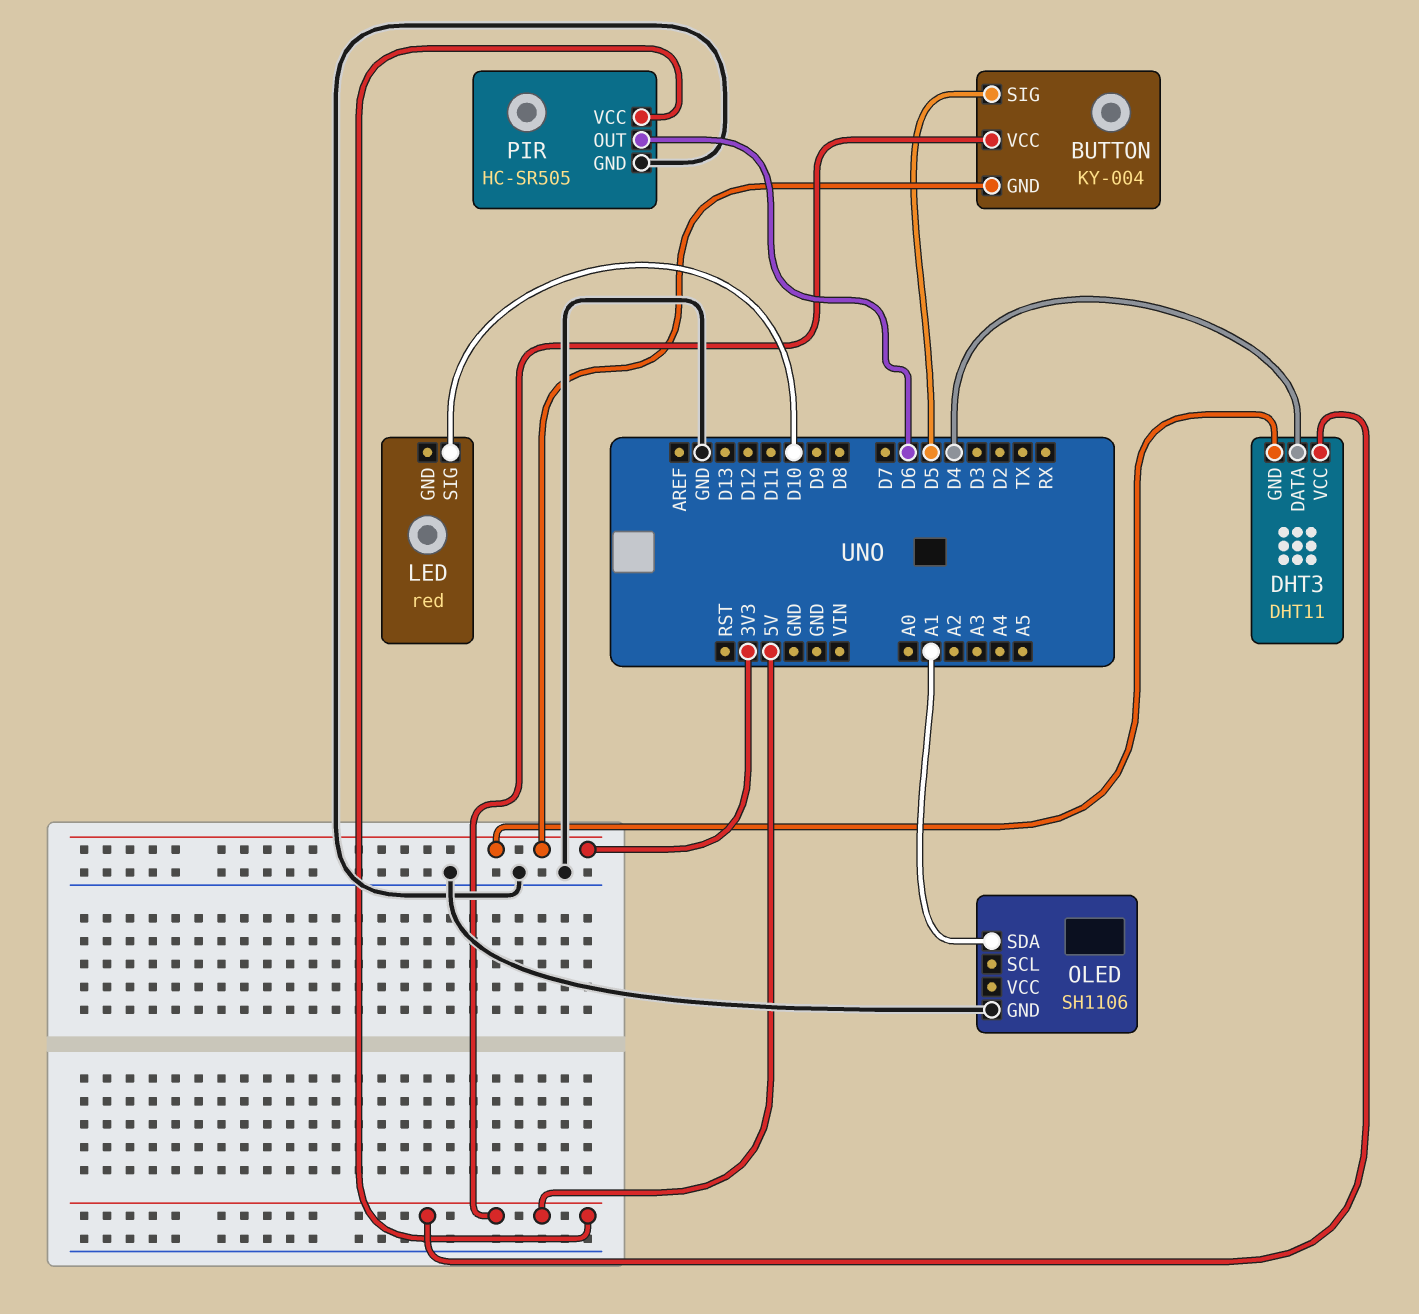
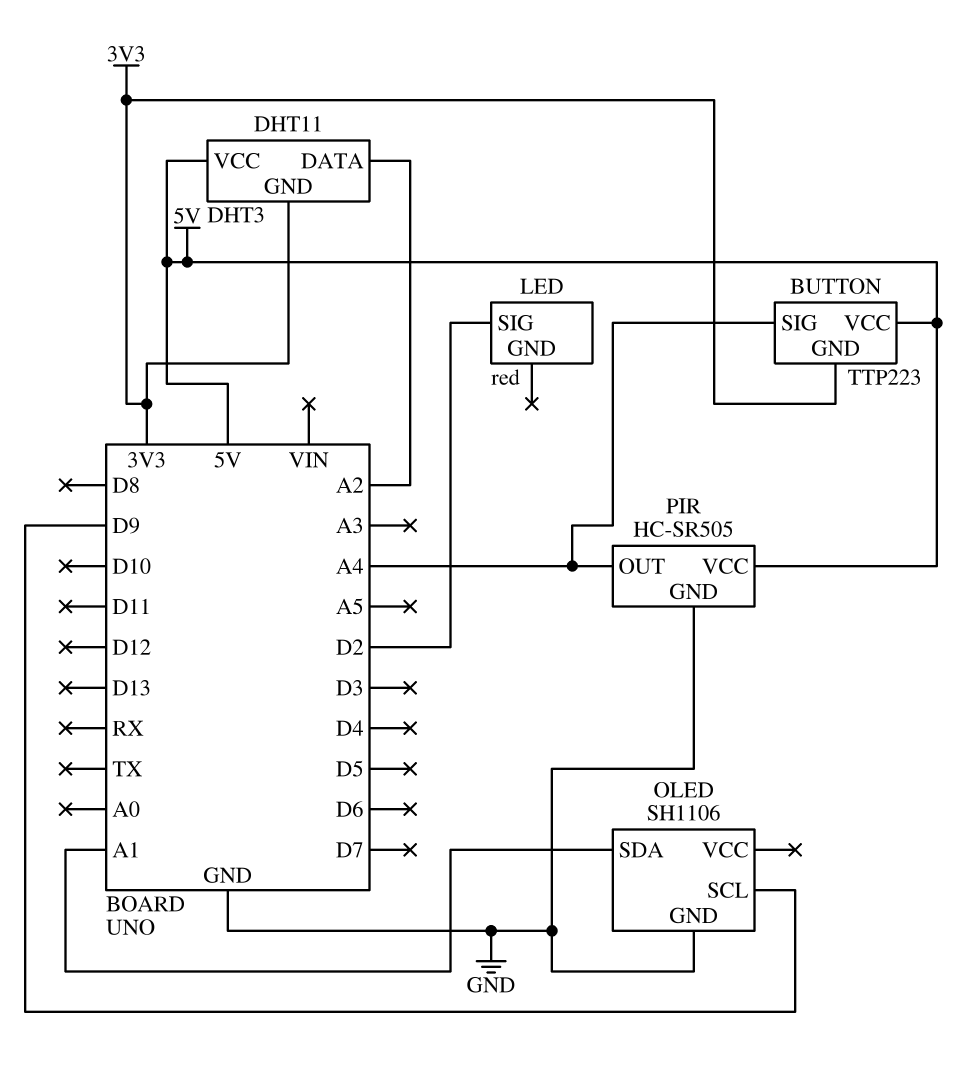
BUTTON: KY-004 -> TTP223
BUTTON pin SIG: D5 -> A4
DHT3 pin DATA: D4 -> A2
LED pin SIG: D10 -> D2
OLED pin SCL: none -> D9
PIR pin OUT: D6 -> A4

